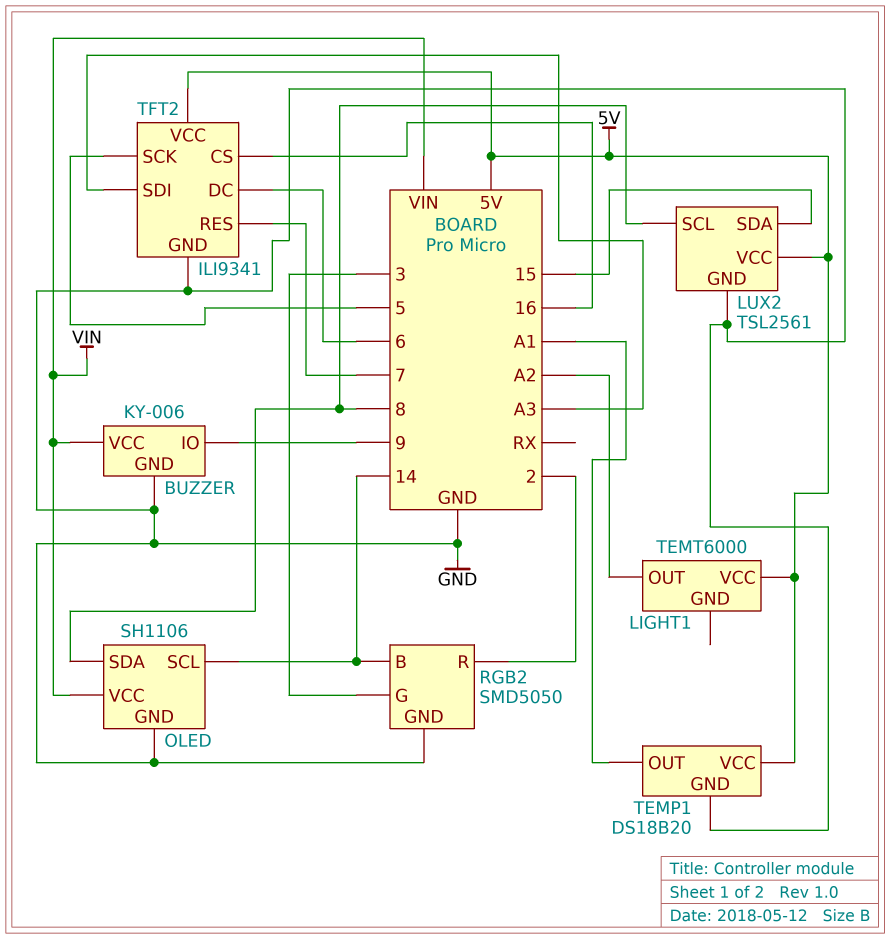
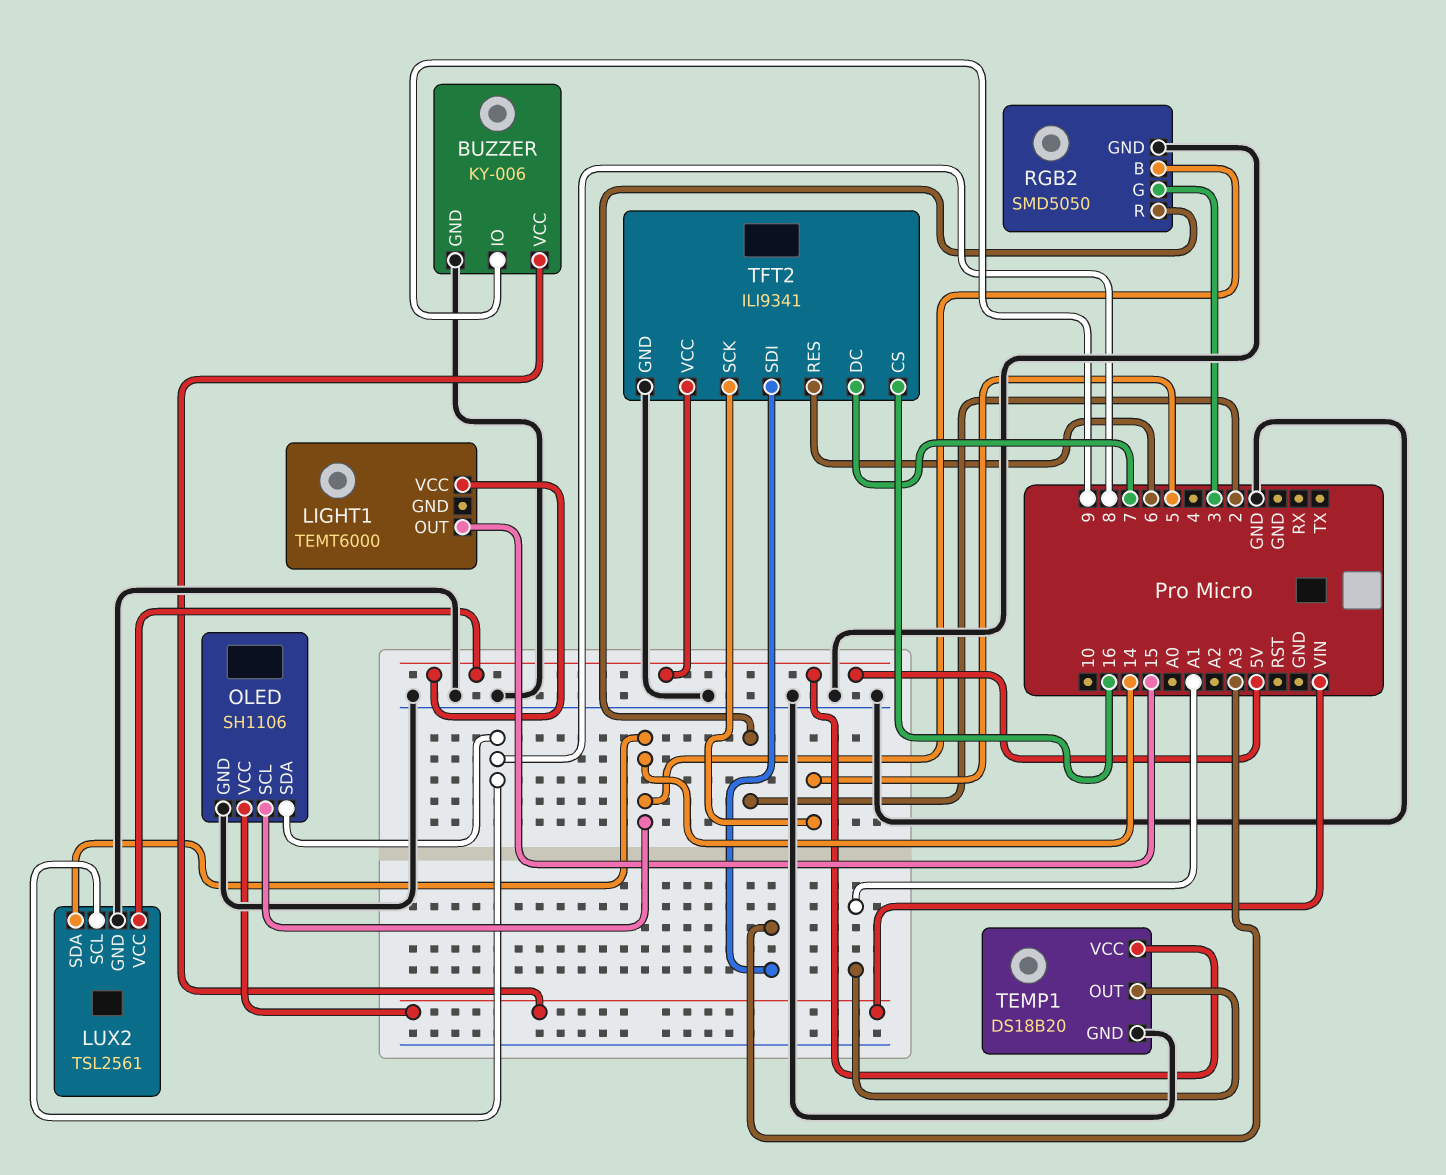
LIGHT1 pin OUT: A2 -> 15
LUX2 pin SDA: 15 -> 14
TFT2 pin DC: 6 -> 7
TFT2 pin RES: 7 -> 6

